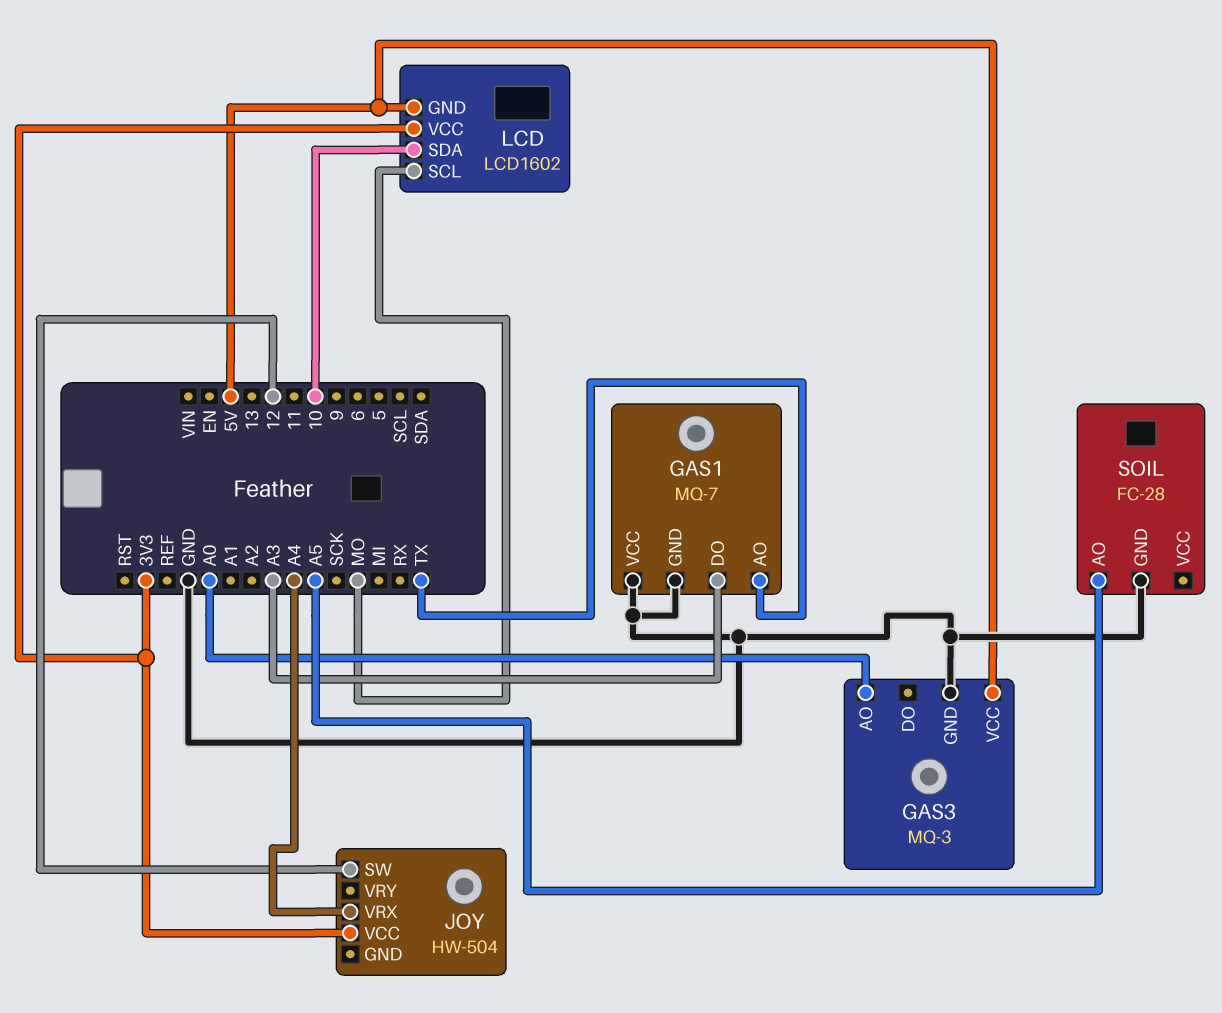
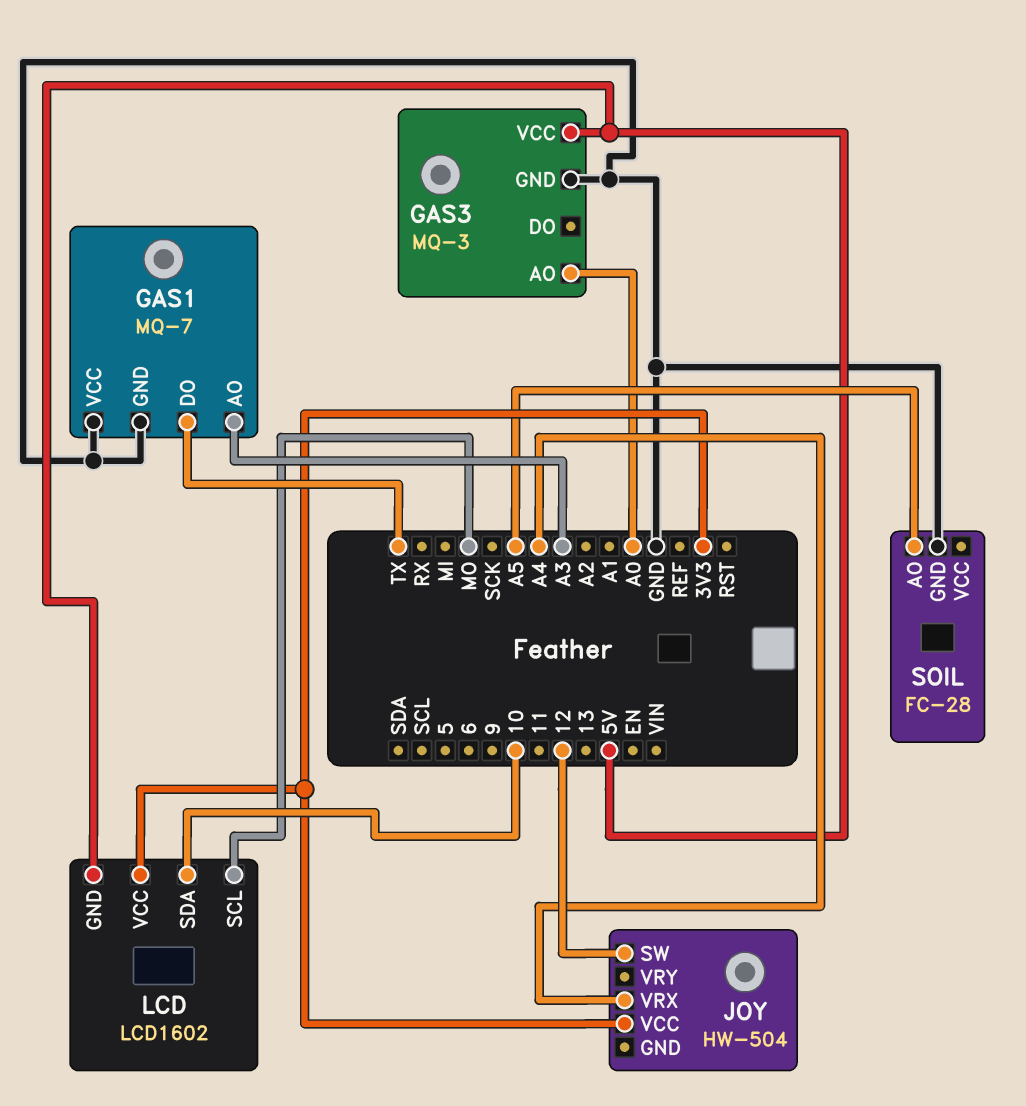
GAS1 pin AO: TX -> A3
GAS1 pin DO: A3 -> TX

